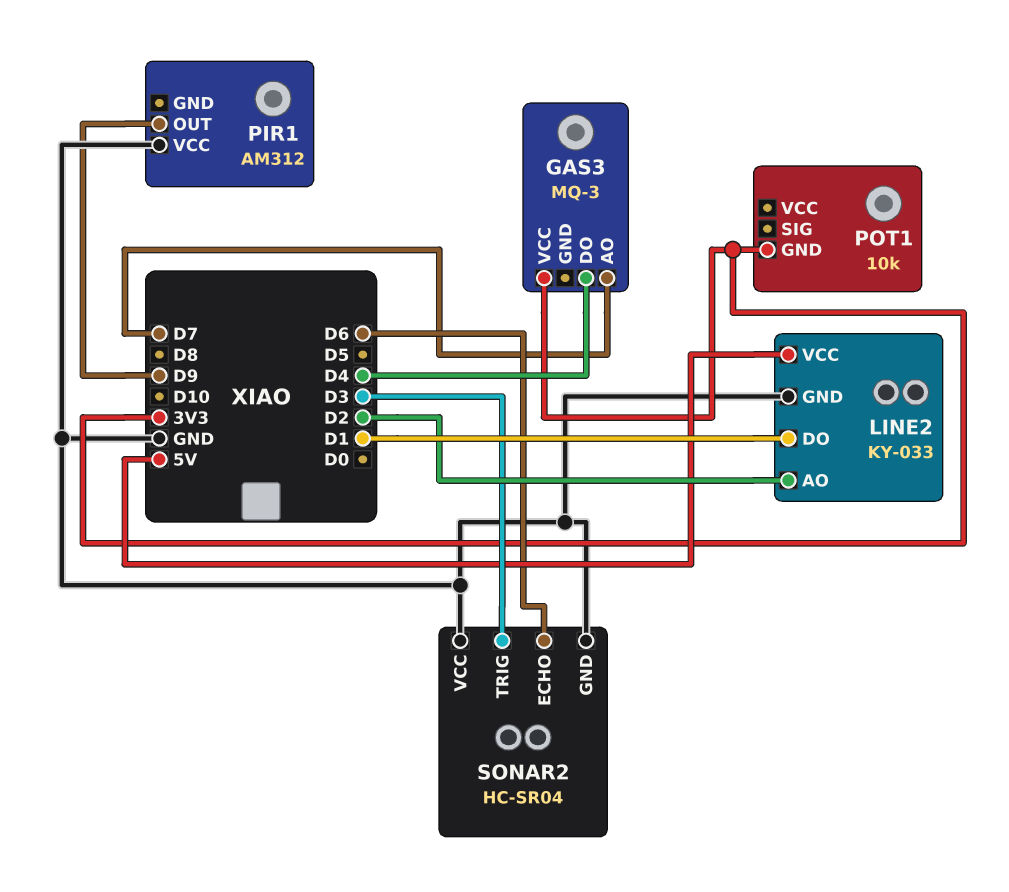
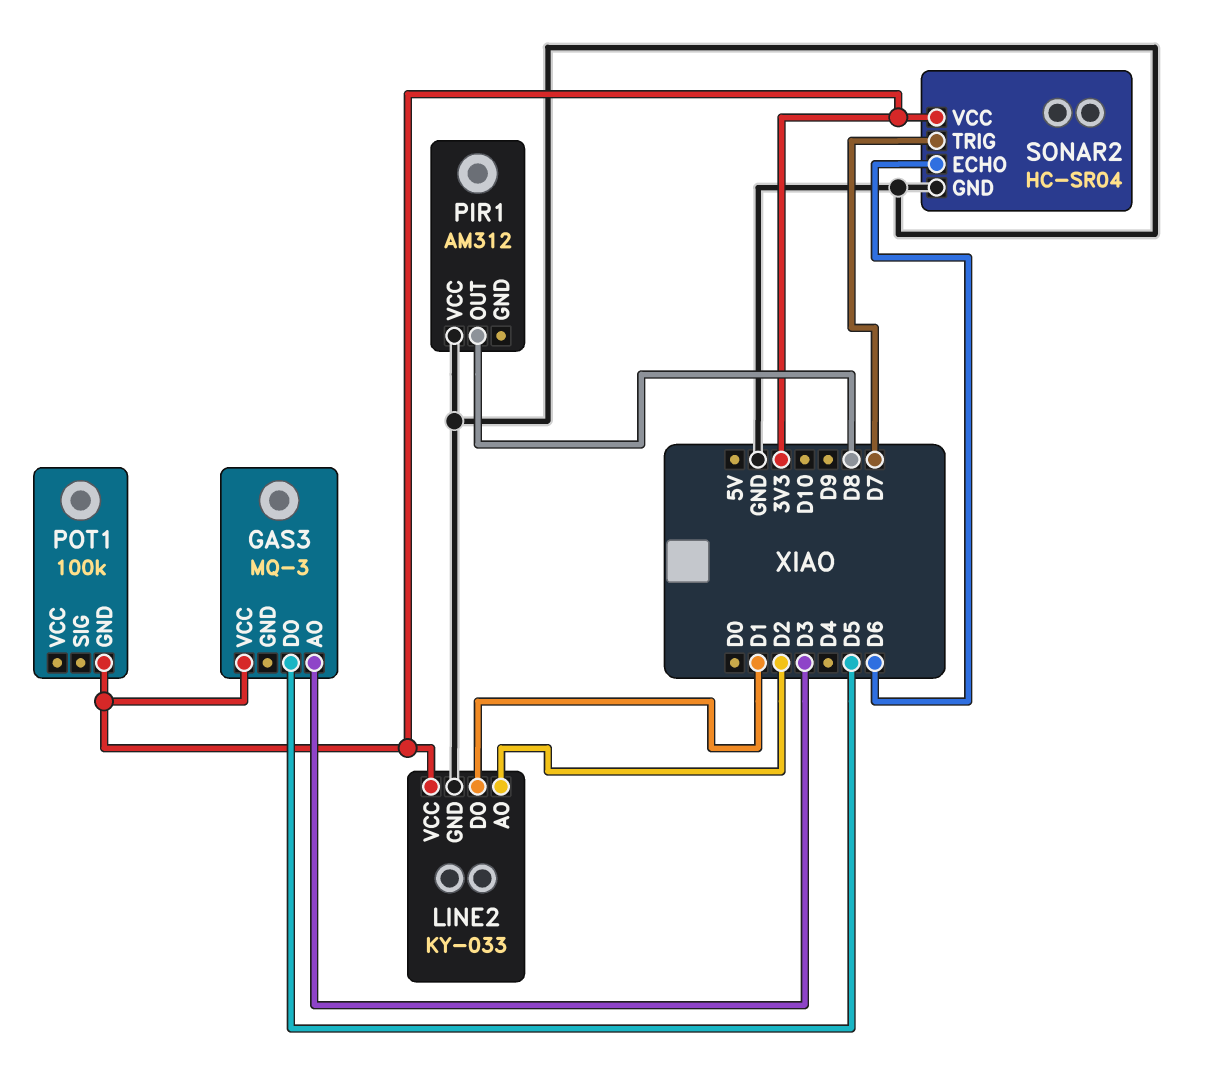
GAS3 pin AO: D7 -> D3
GAS3 pin DO: D4 -> D5
LINE2 pin VCC: 5V -> 3V3
PIR1 pin OUT: D9 -> D8
POT1: 10k -> 100k
SONAR2 pin TRIG: D3 -> D7
SONAR2 pin VCC: GND -> 3V3

